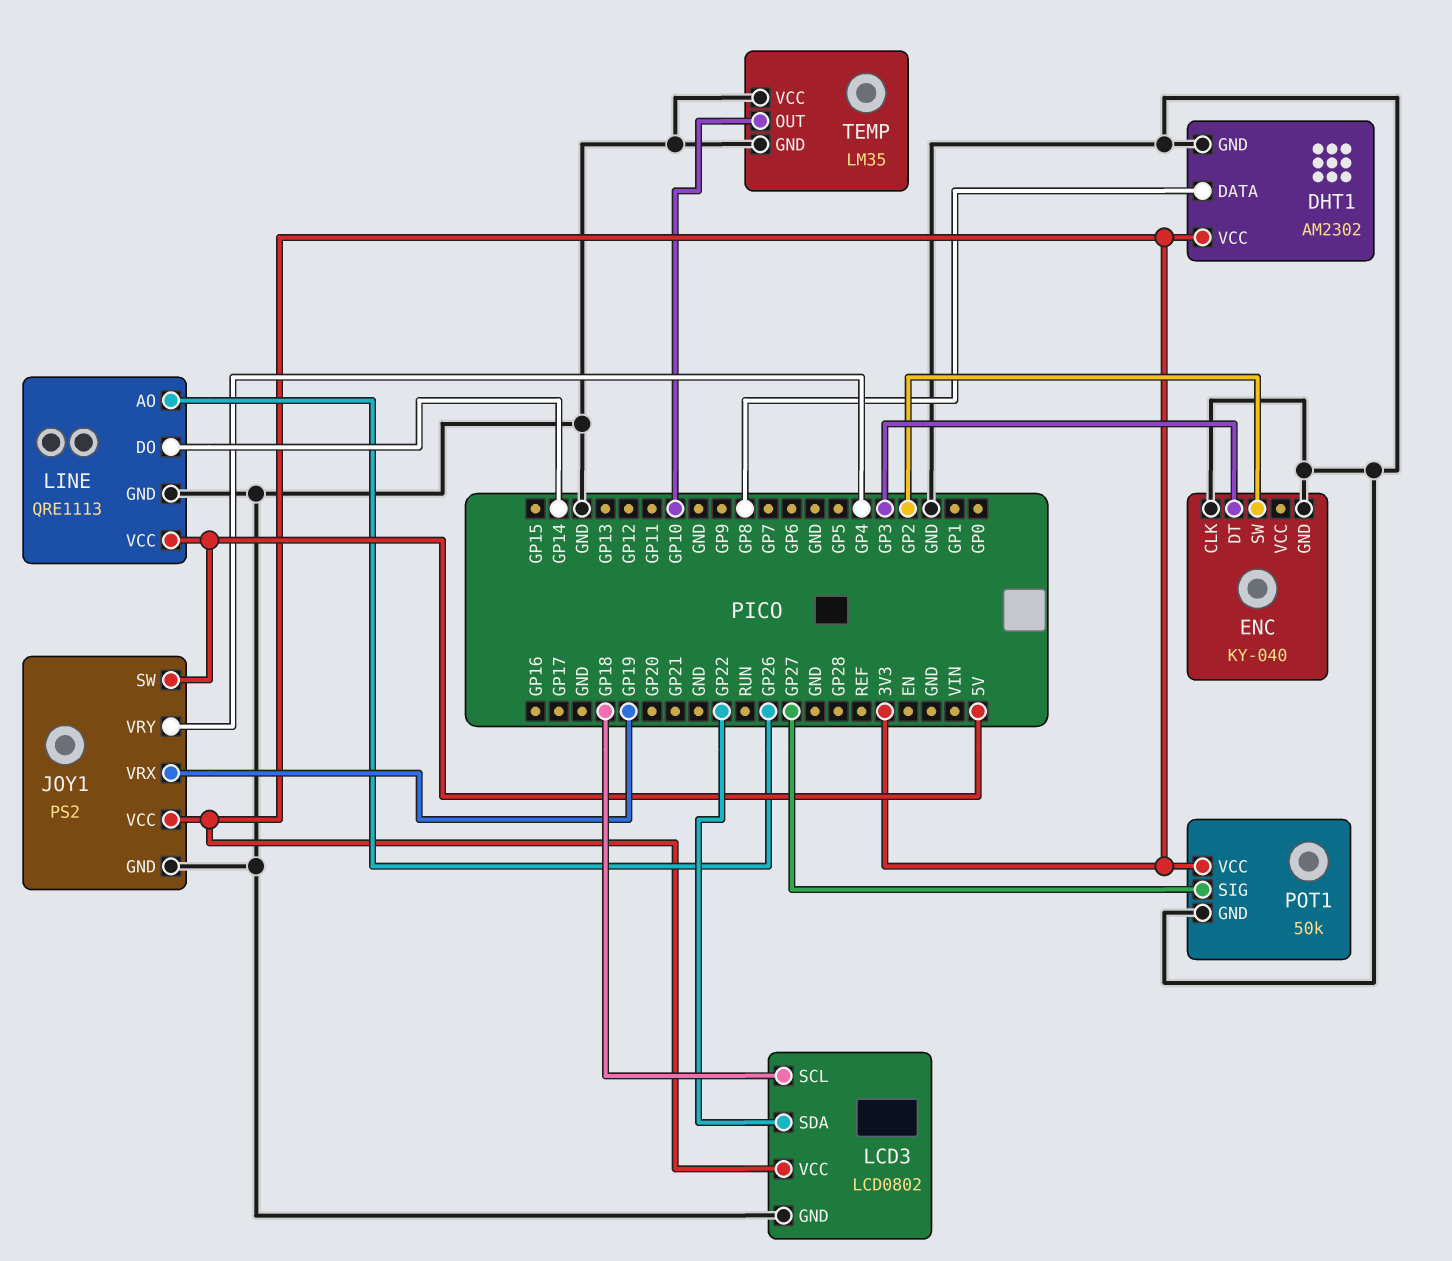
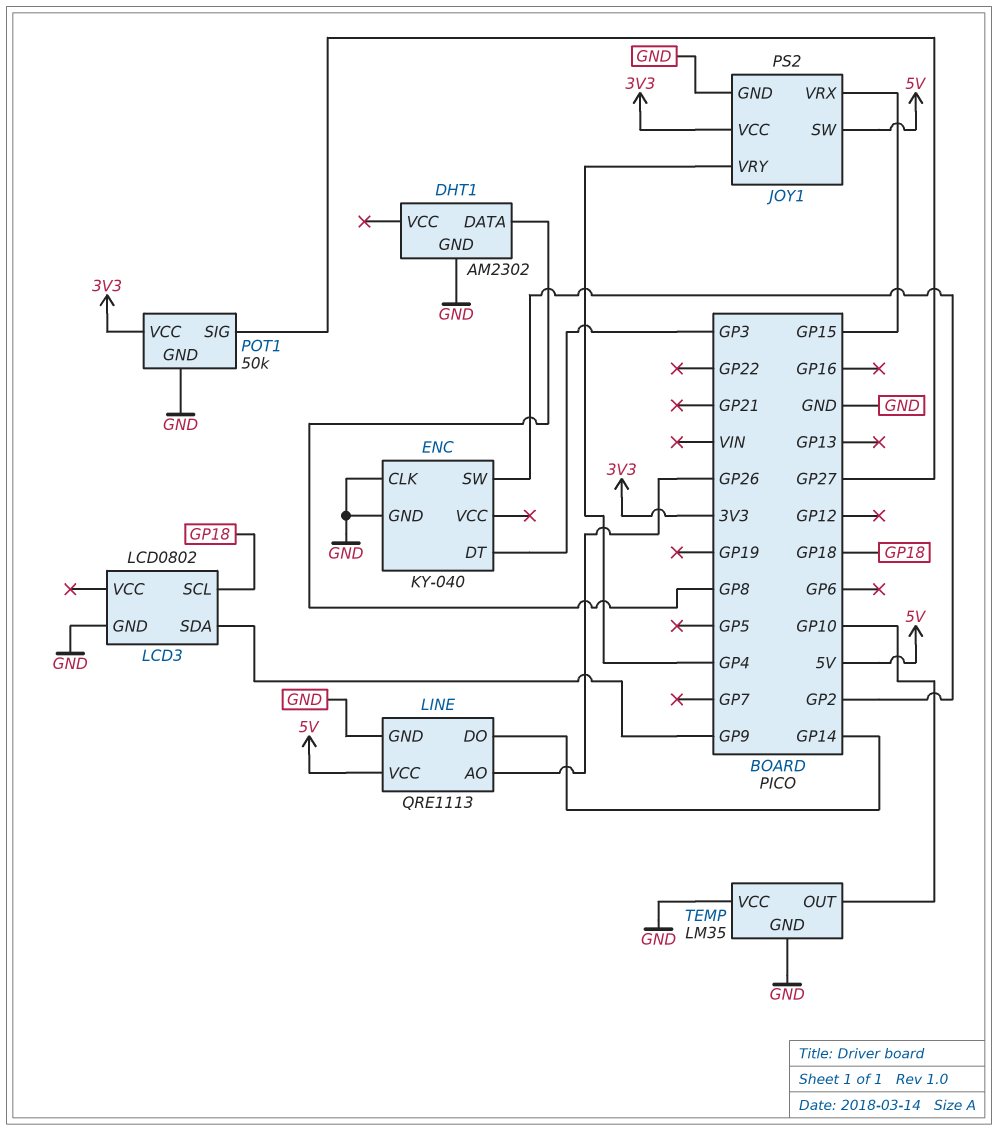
DHT1 pin VCC: 3V3 -> none
JOY1 pin VRX: GP19 -> GP15
LCD3 pin SDA: GP22 -> GP9
LCD3 pin VCC: 3V3 -> none

